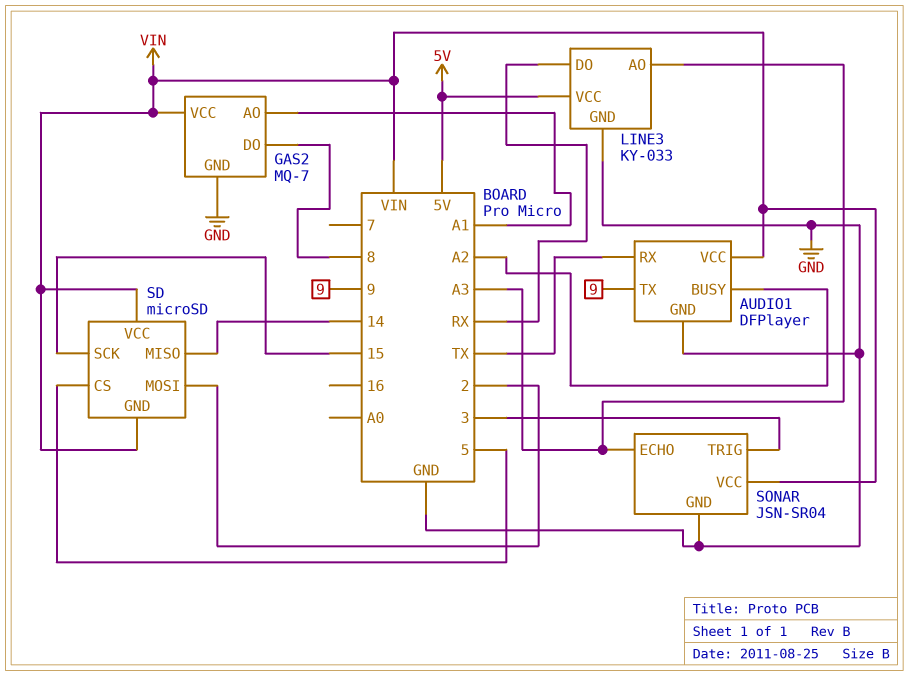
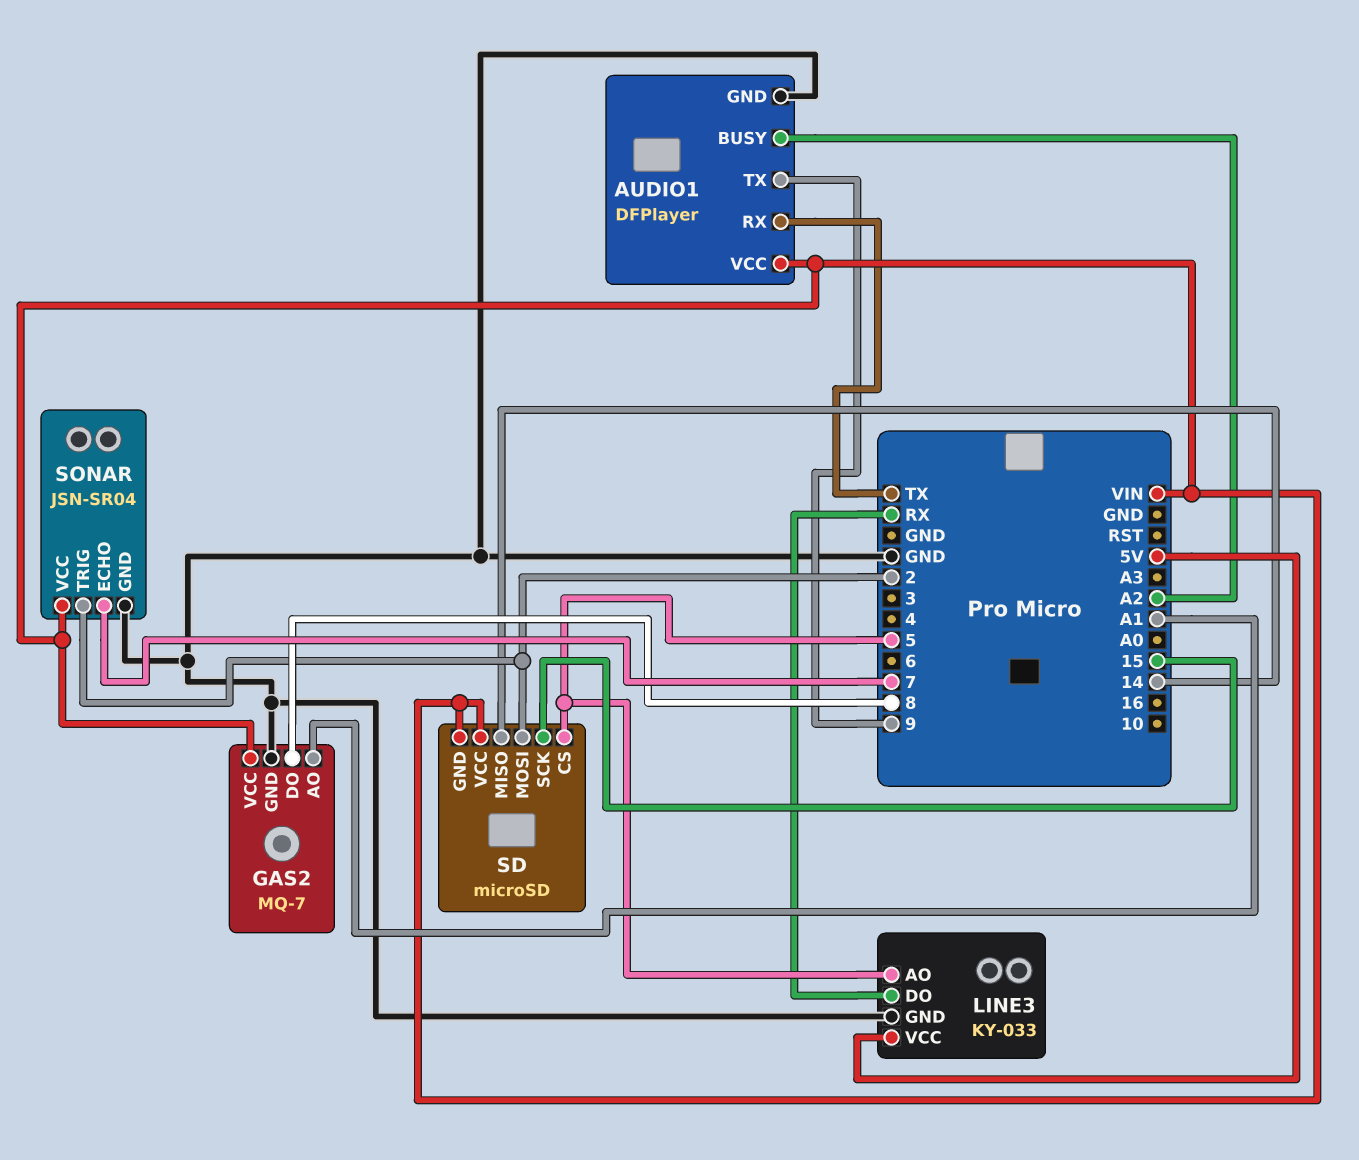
LINE3 pin AO: A3 -> 5
SONAR pin ECHO: A3 -> 7
SONAR pin TRIG: 3 -> 2

